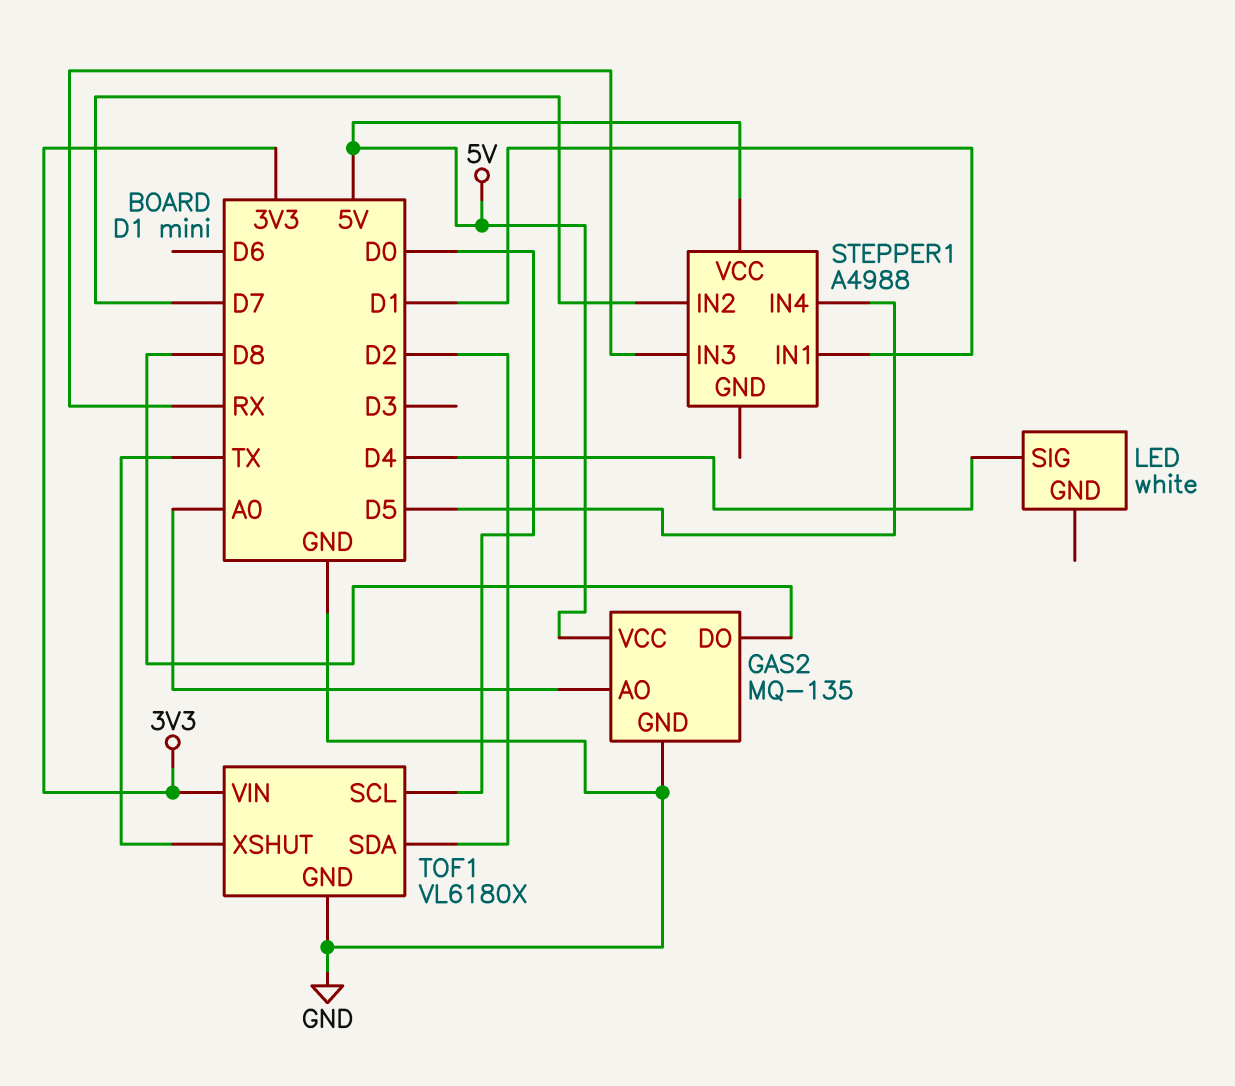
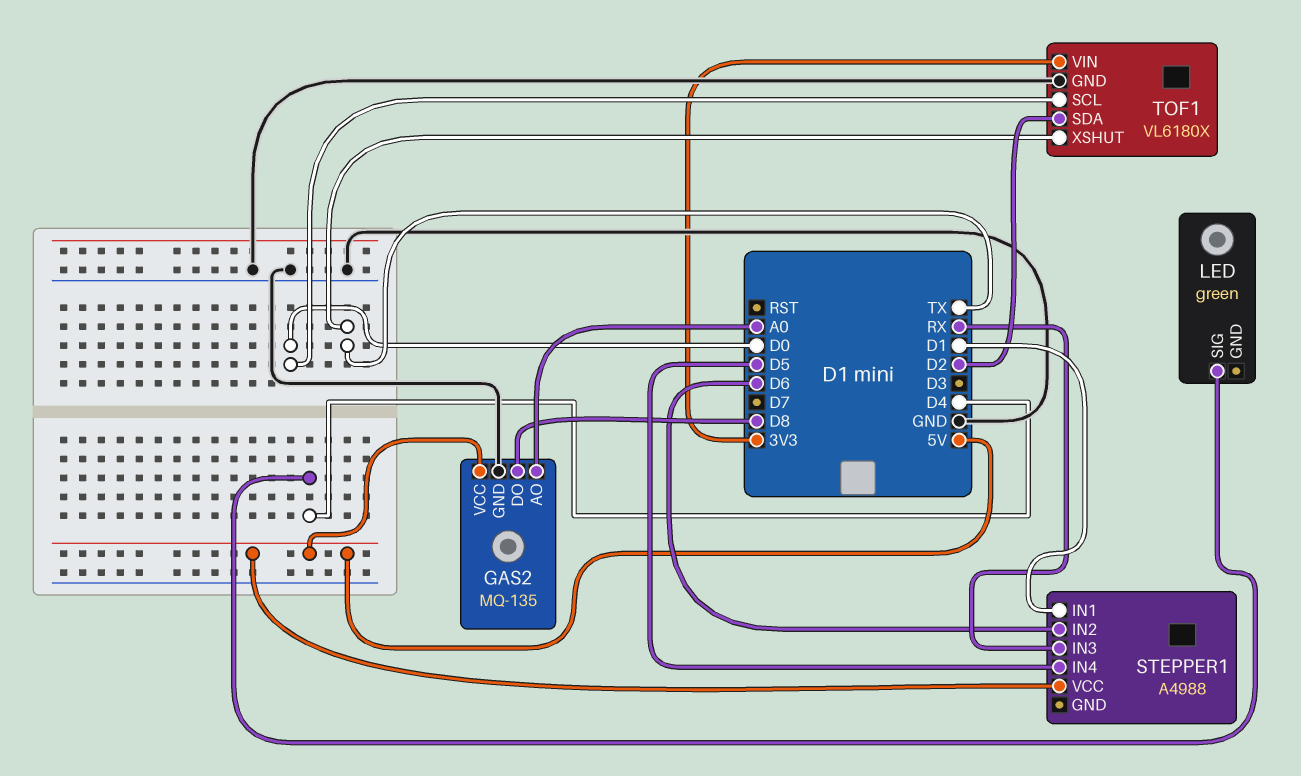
LED: white -> green
STEPPER1 pin IN2: D7 -> D6

